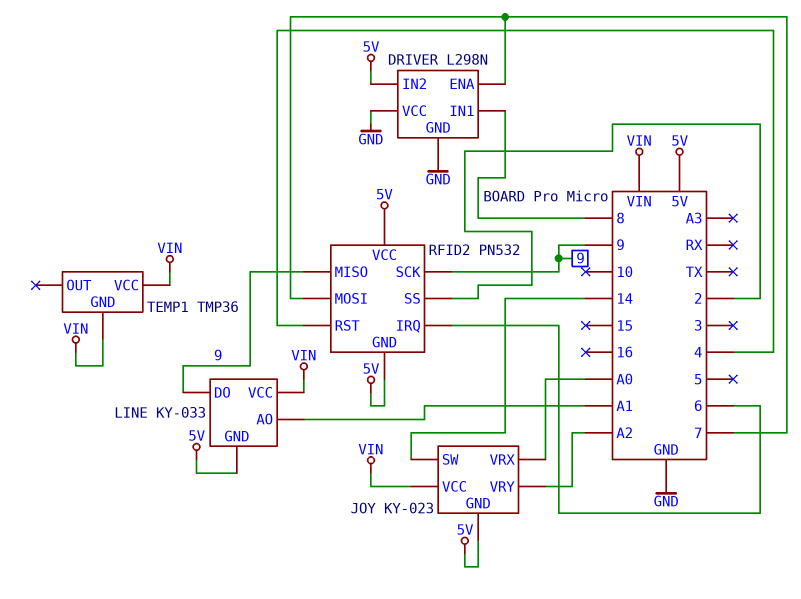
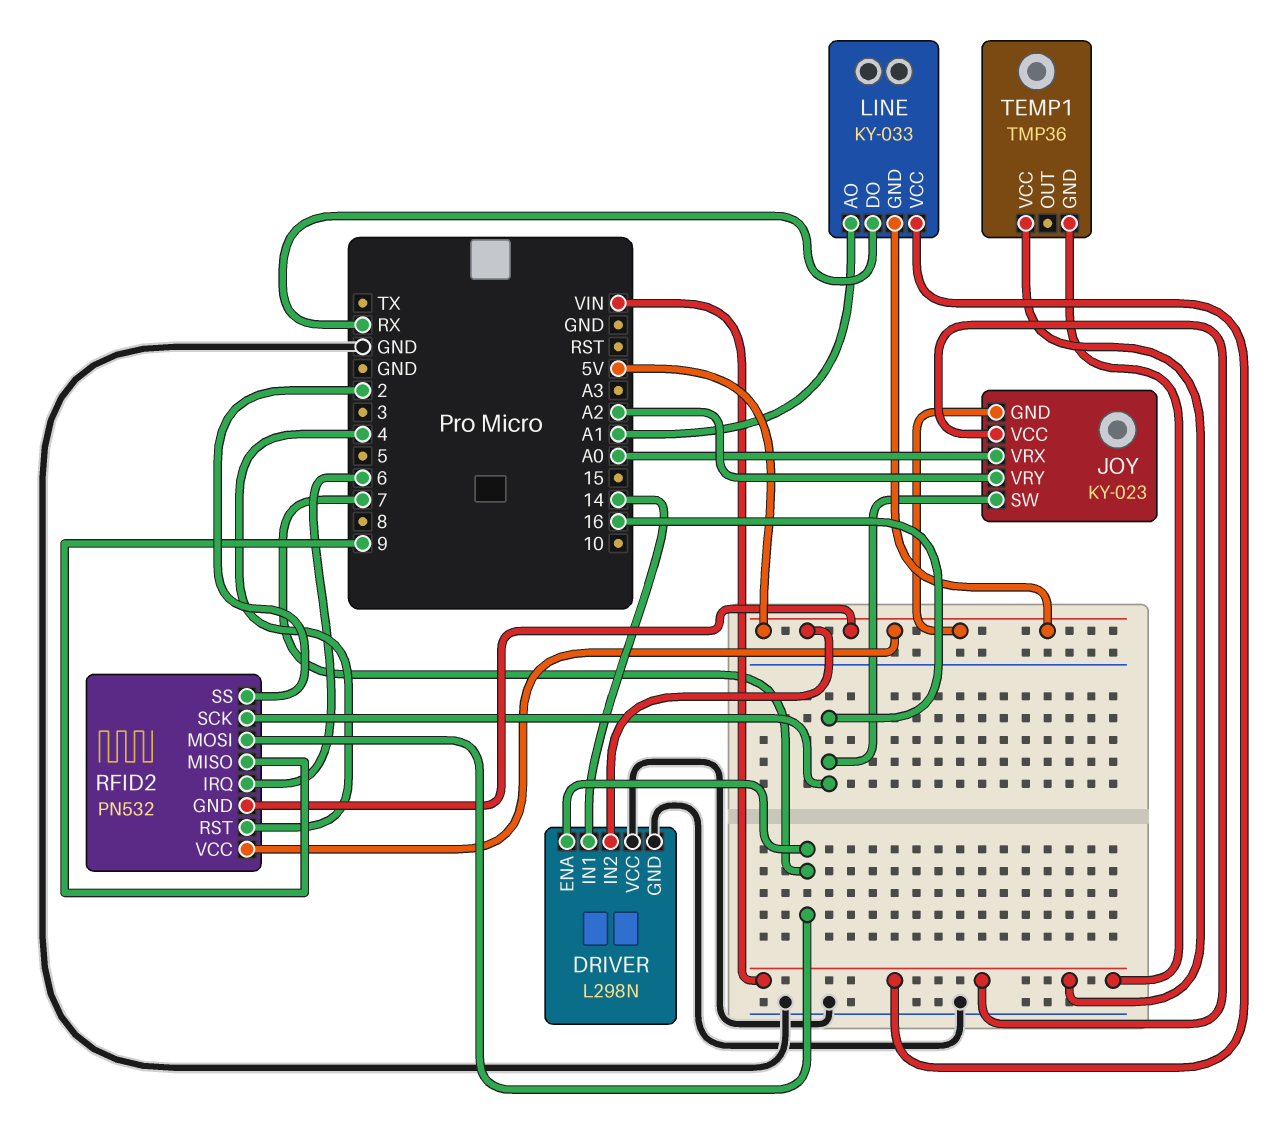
DRIVER pin IN1: 8 -> 14
JOY pin SW: 14 -> 16
LINE pin DO: 9 -> RX
RFID2 pin SCK: 9 -> 16

